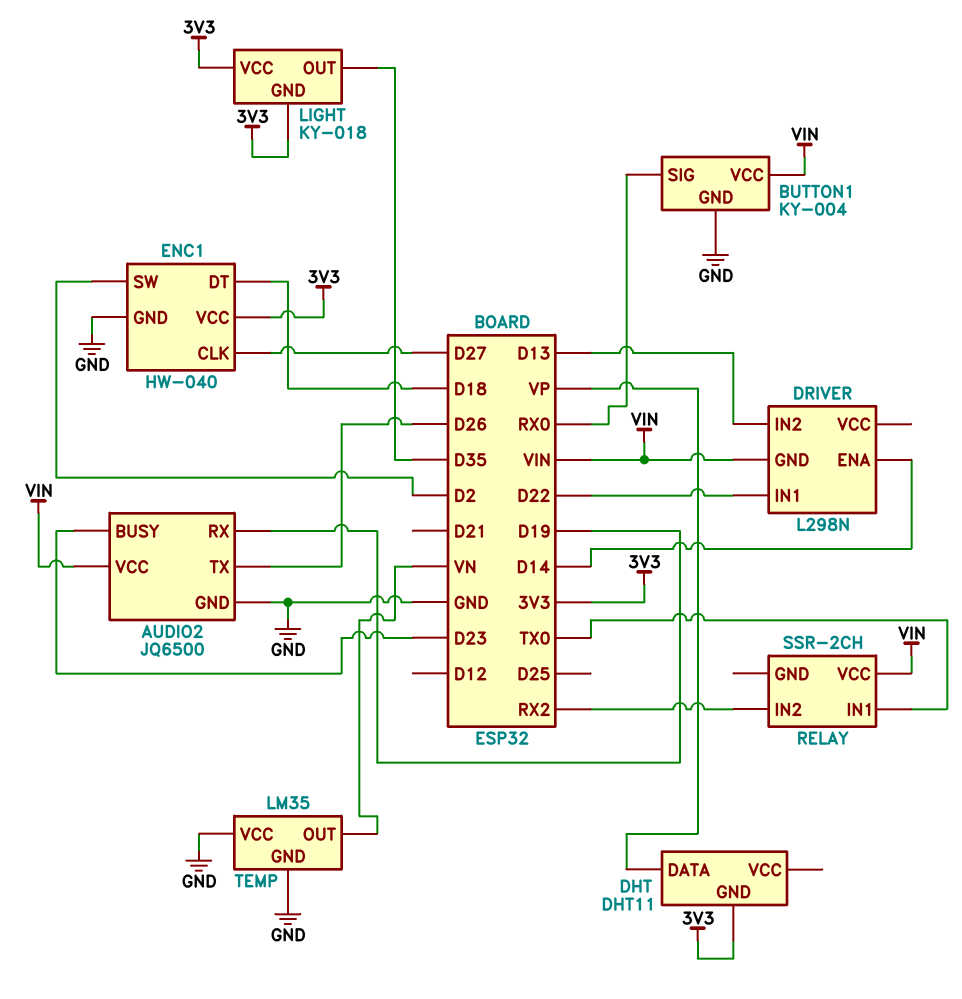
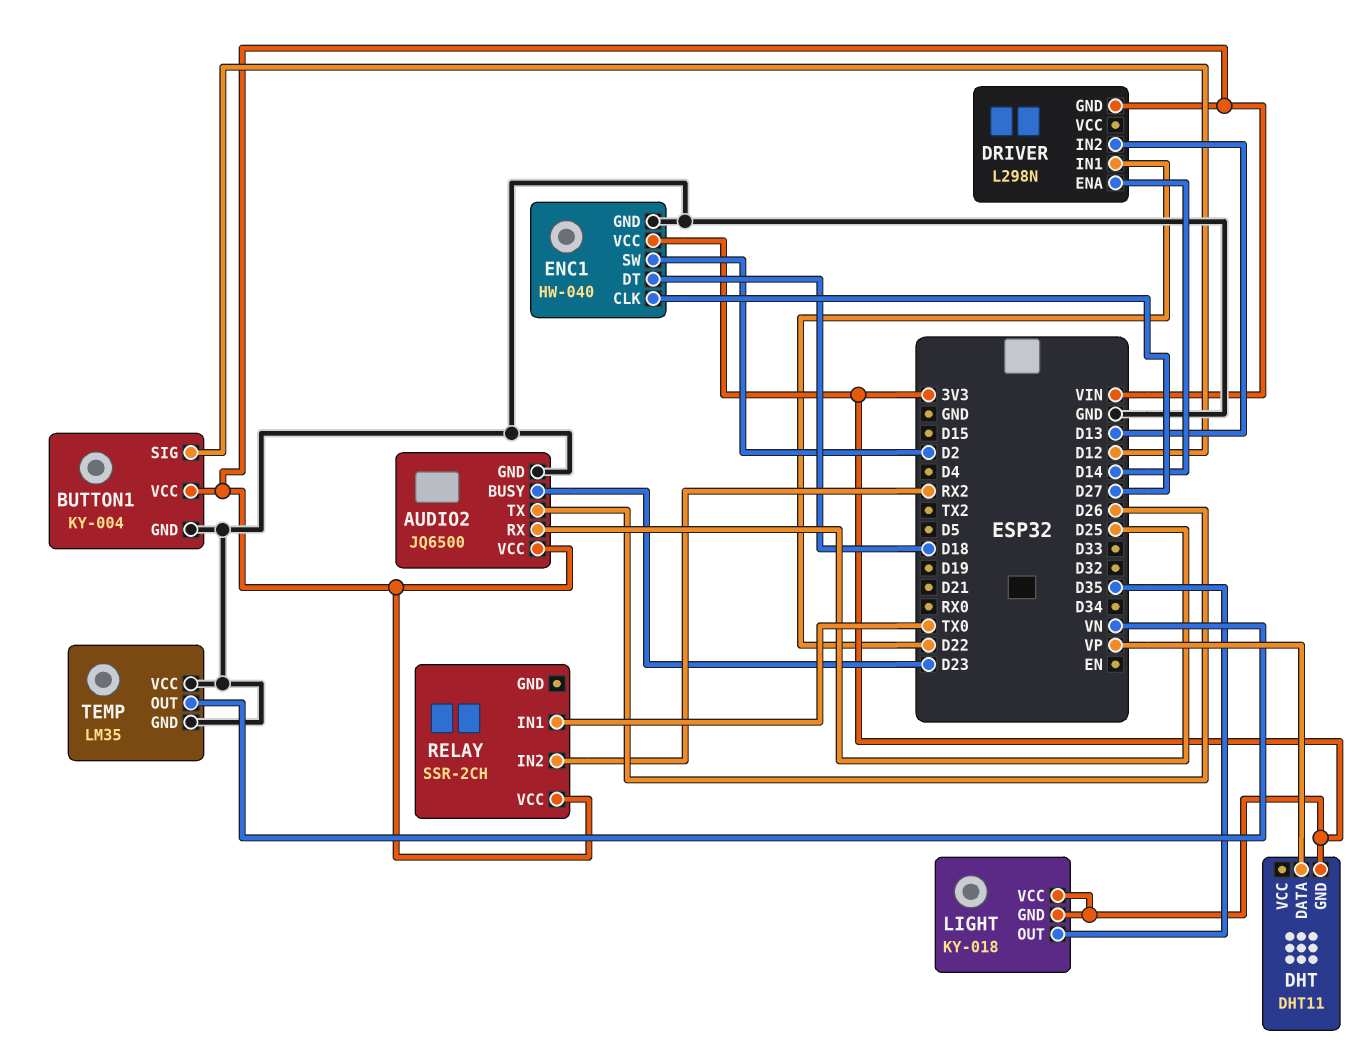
AUDIO2 pin RX: D19 -> D25
BUTTON1 pin SIG: RX0 -> D12

